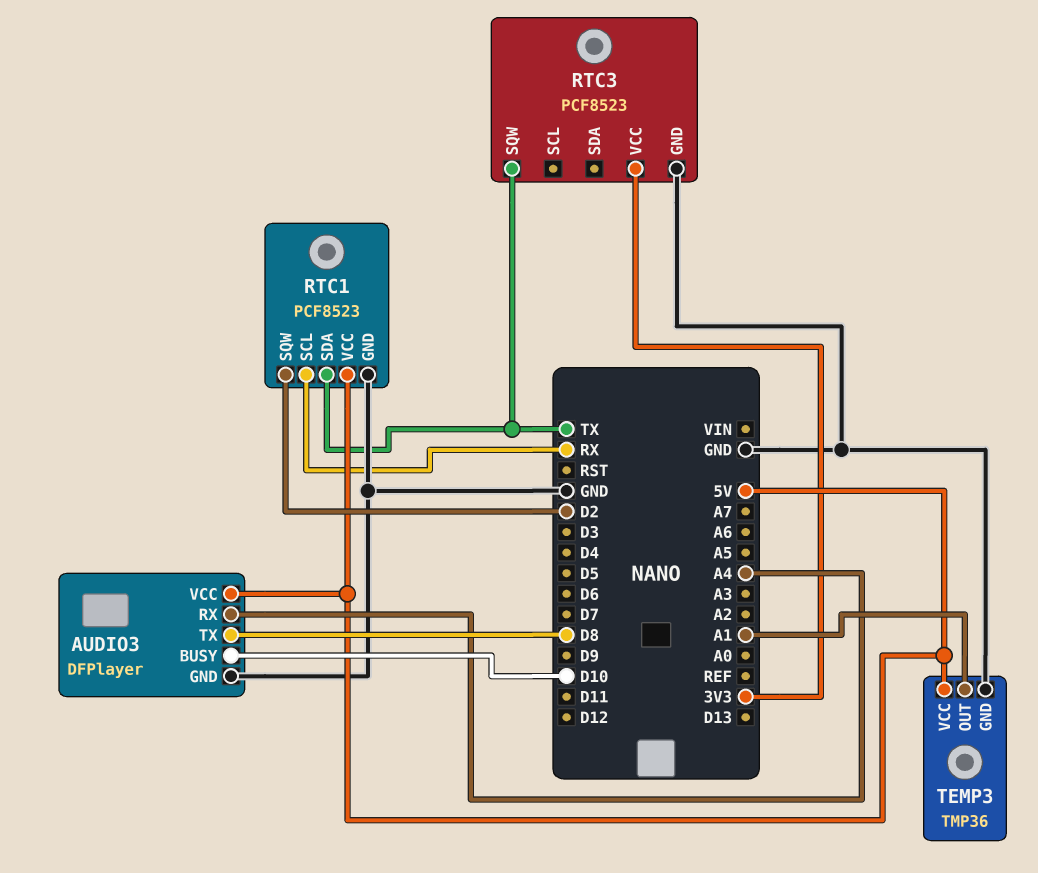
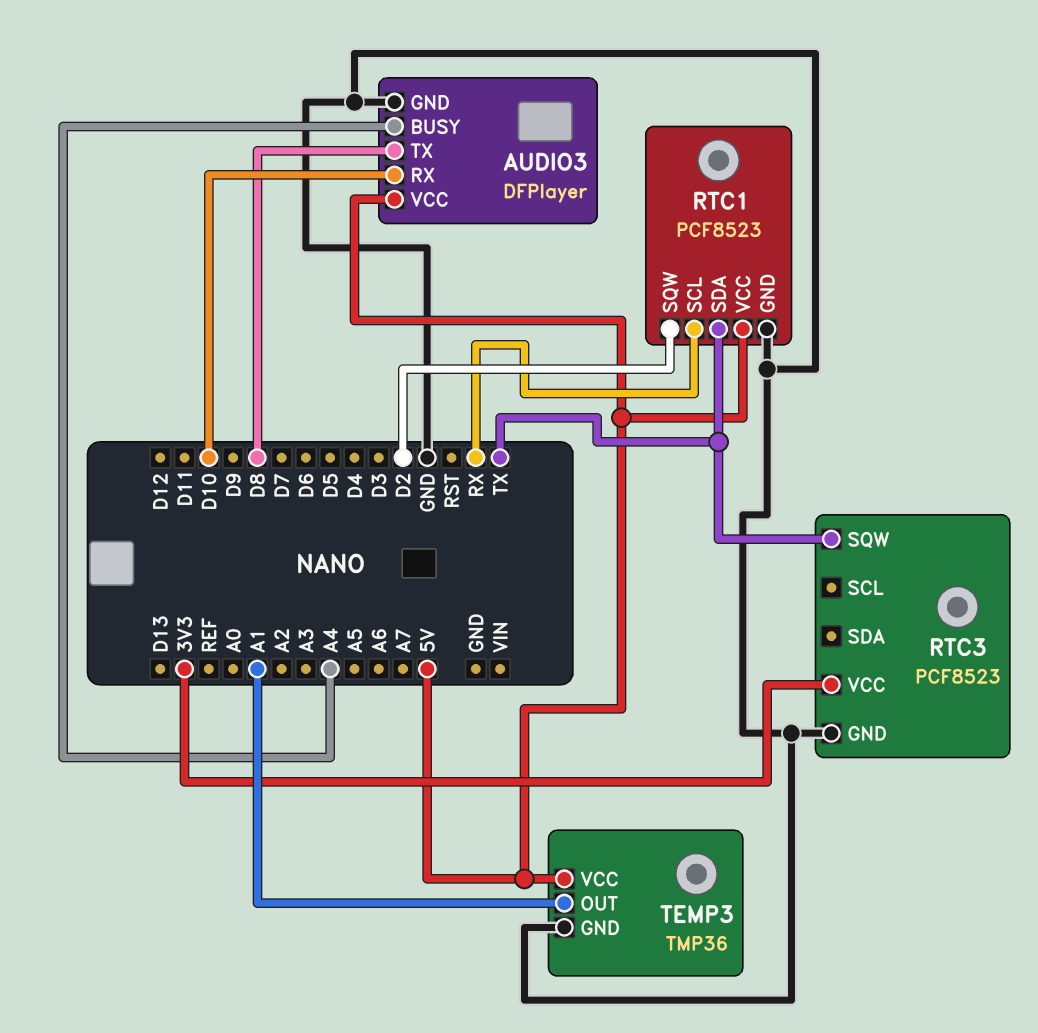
AUDIO3 pin BUSY: D10 -> A4
AUDIO3 pin RX: A4 -> D10

